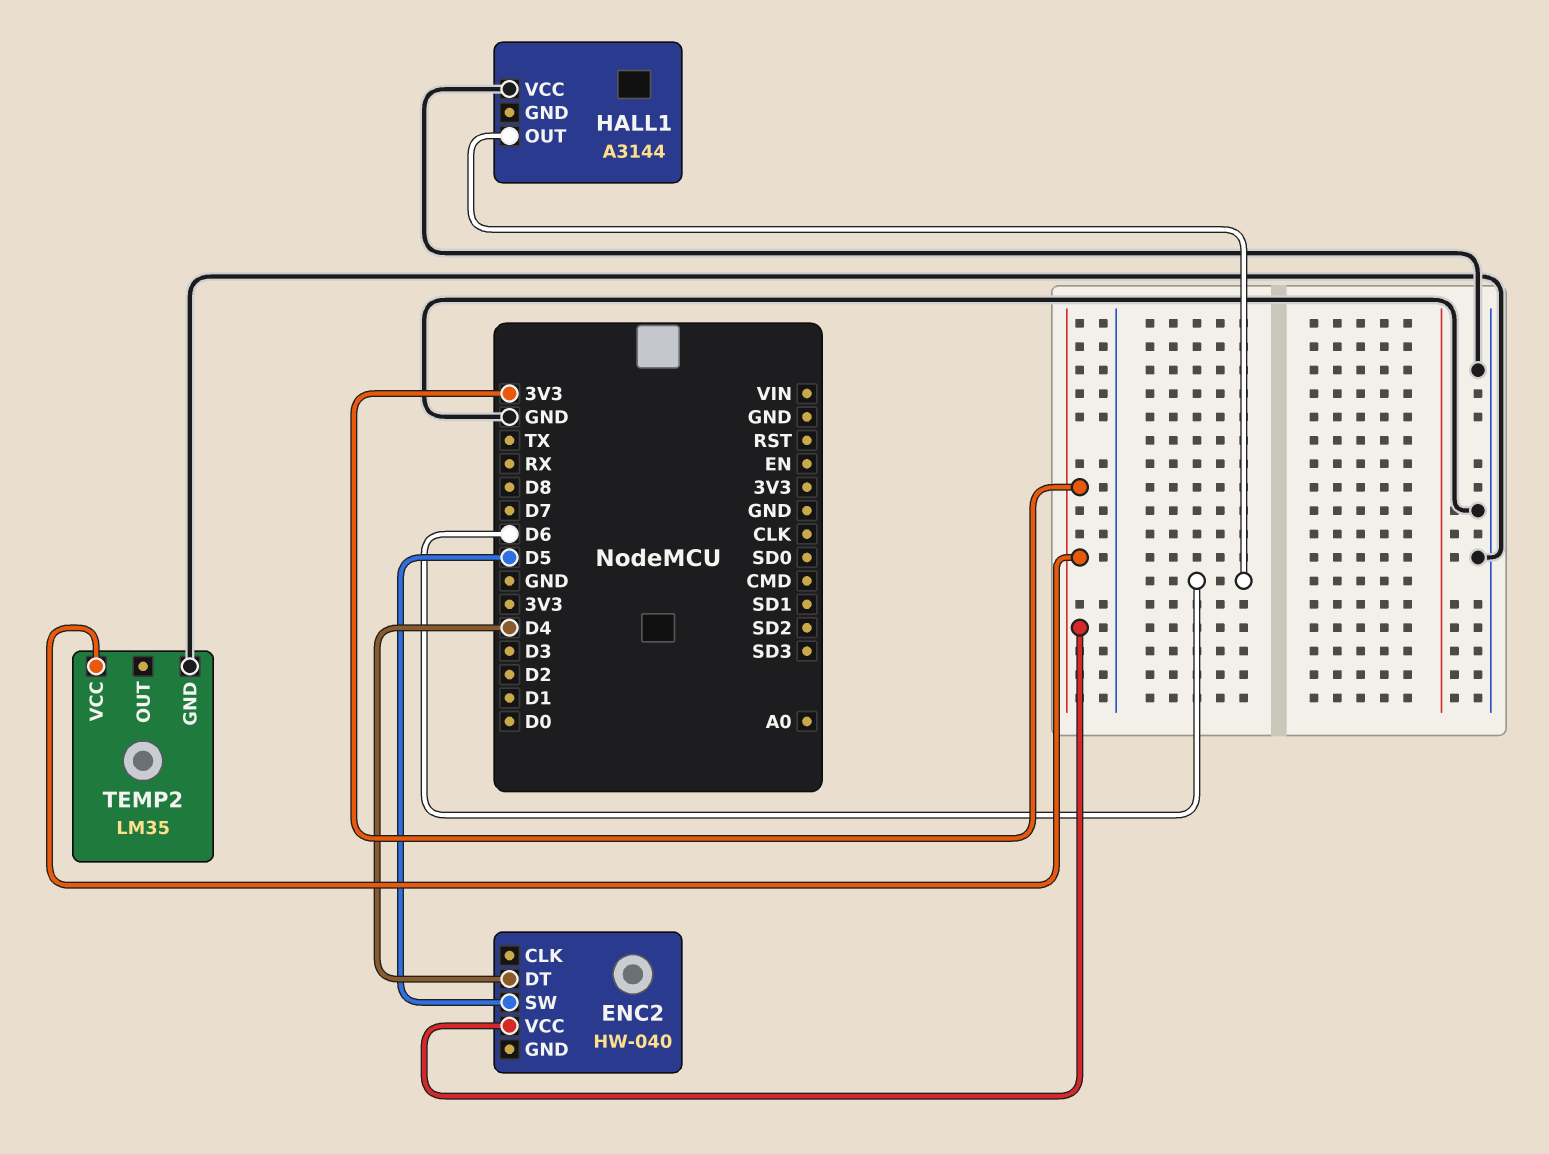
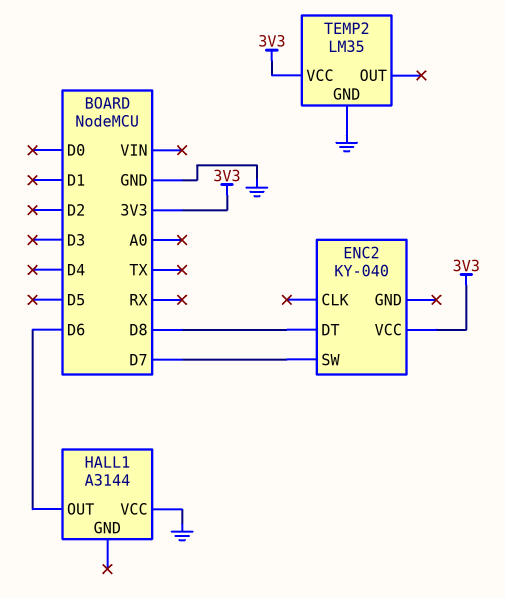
ENC2: HW-040 -> KY-040
ENC2 pin DT: D4 -> D8
ENC2 pin SW: D5 -> D7

